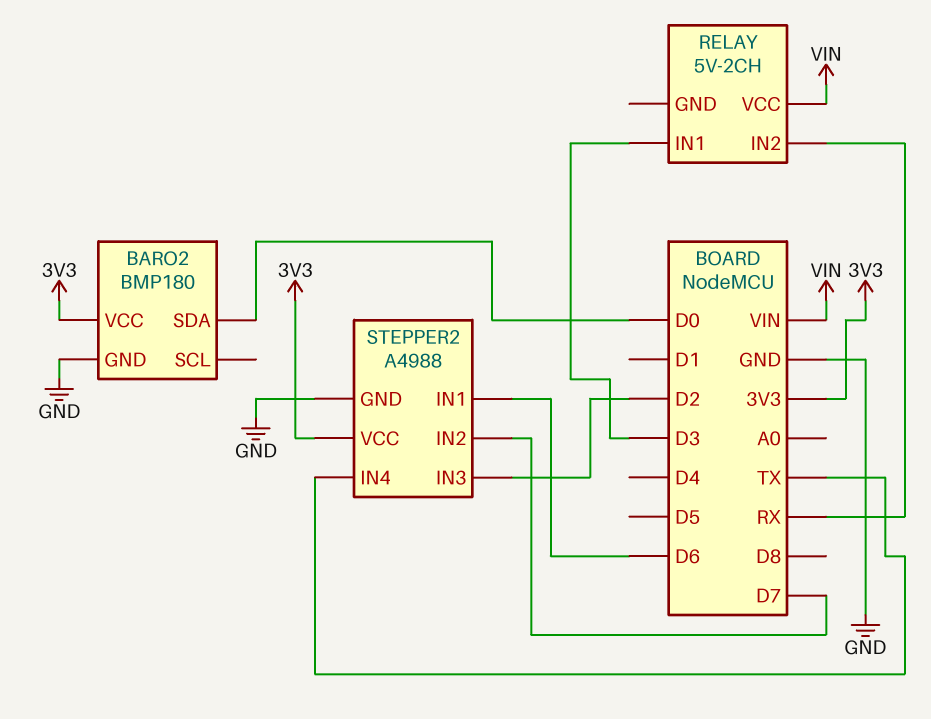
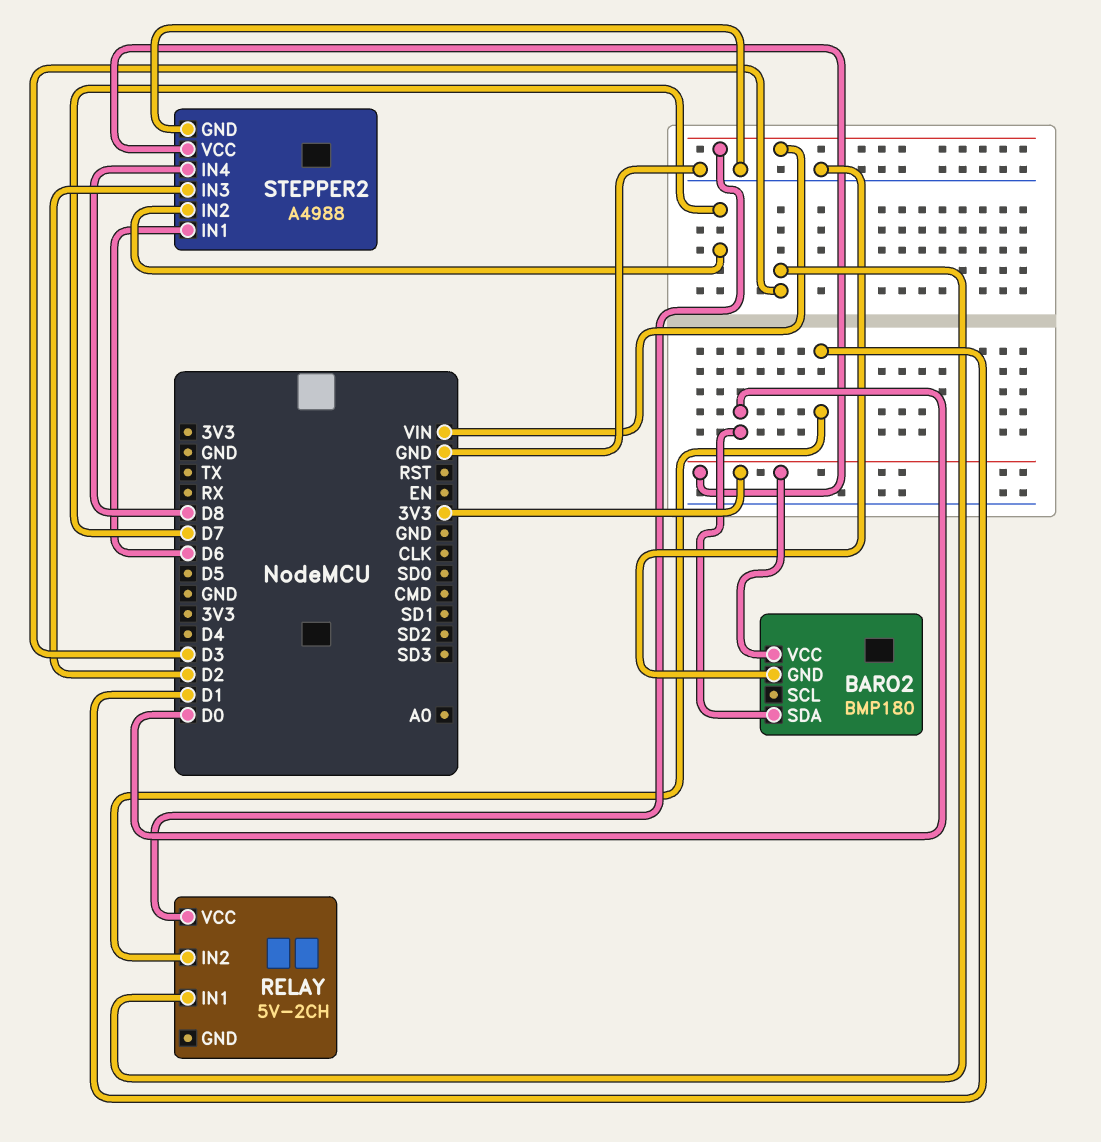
RELAY pin IN2: RX -> D1
STEPPER2 pin IN4: TX -> D8

